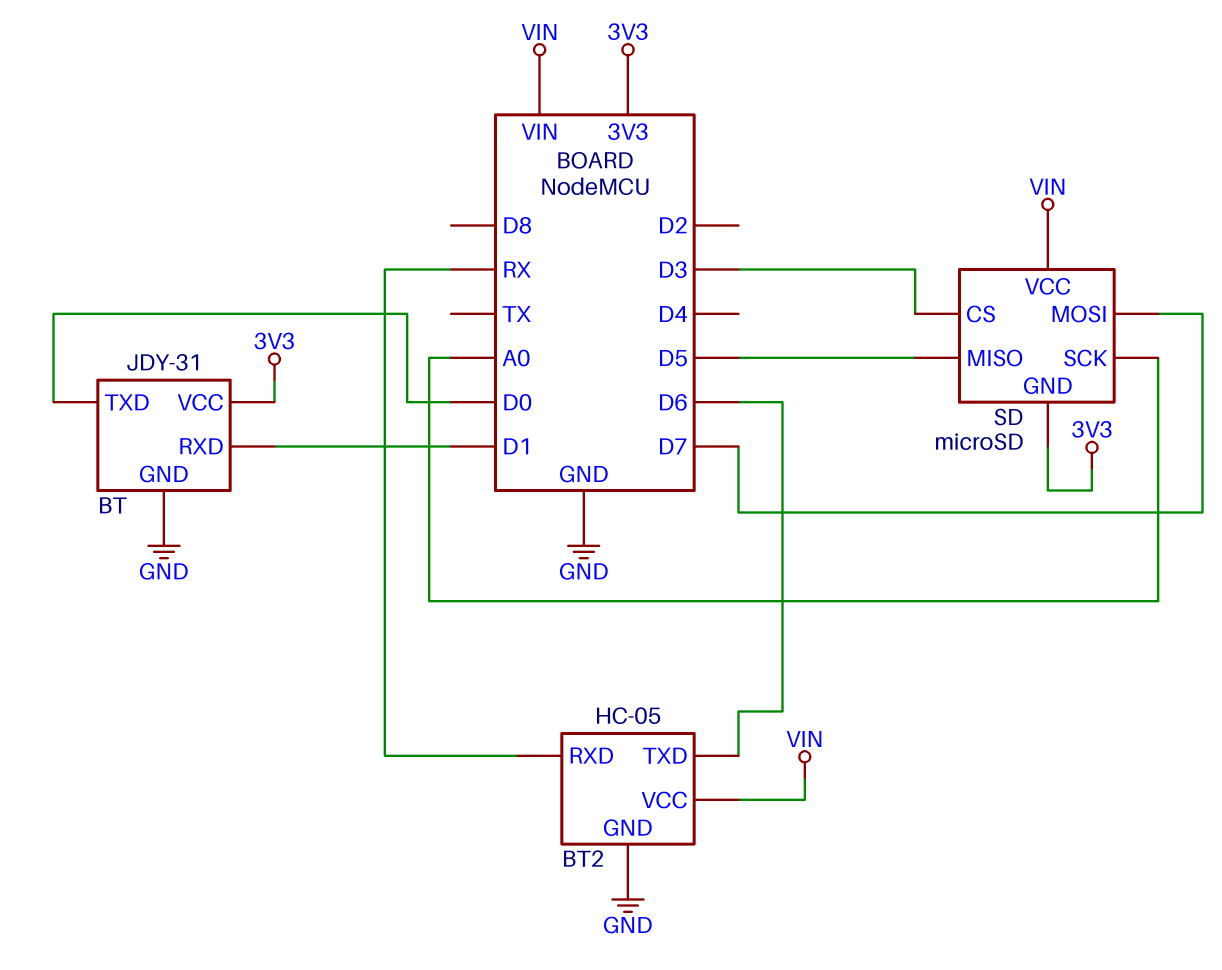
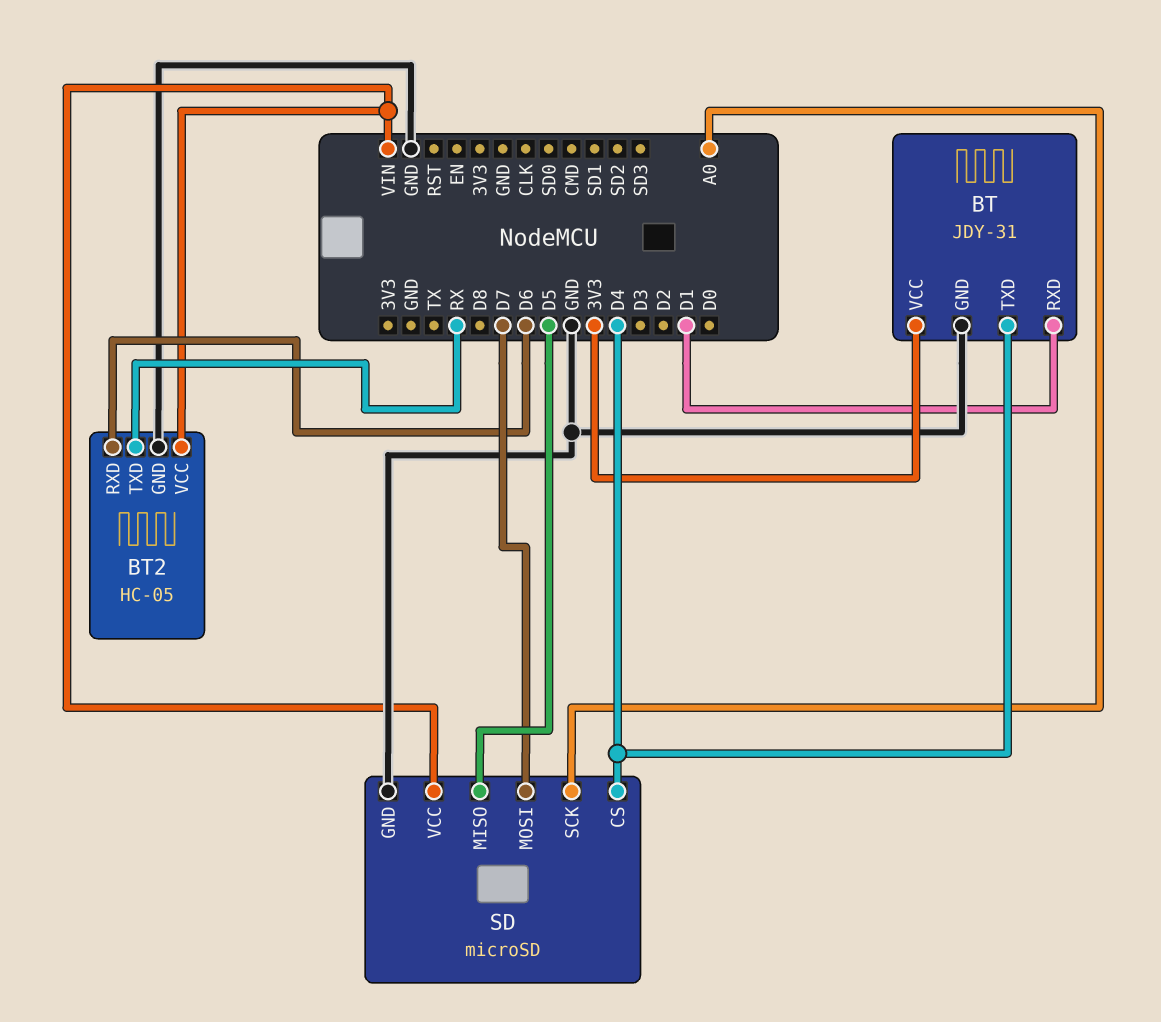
BT pin TXD: D0 -> D4
BT2 pin RXD: RX -> D6
BT2 pin TXD: D6 -> RX
SD pin CS: D3 -> D4
SD pin GND: 3V3 -> GND

